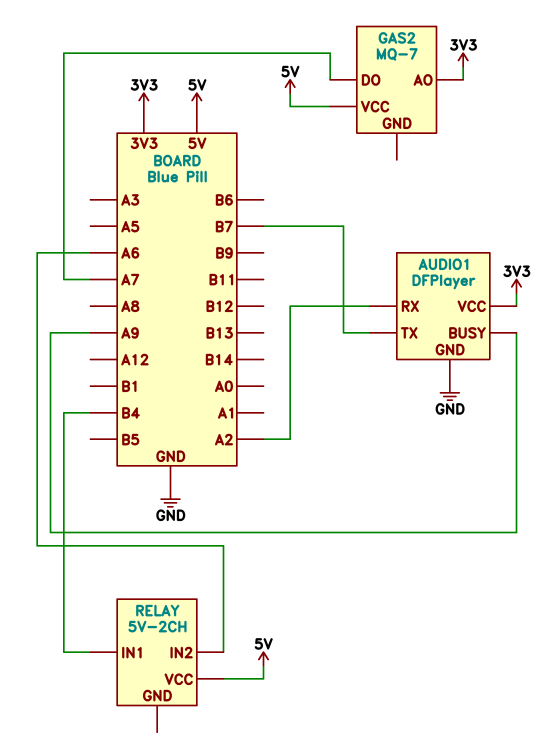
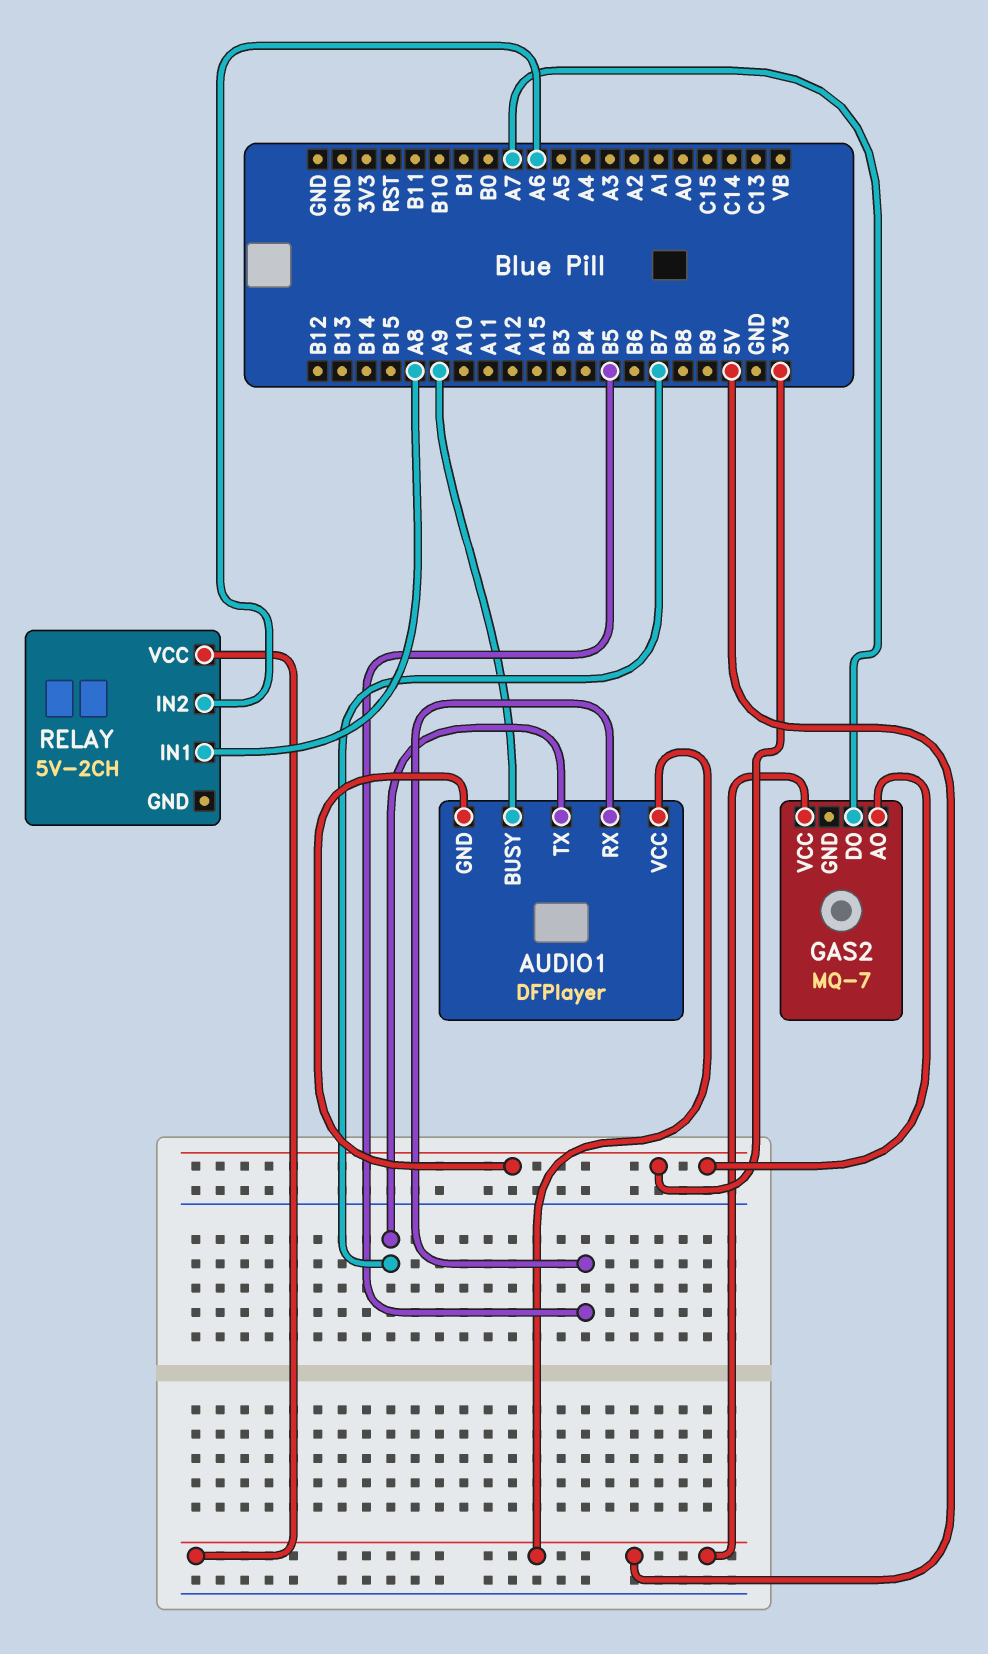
AUDIO1 pin GND: GND -> 3V3
AUDIO1 pin RX: A2 -> B5
AUDIO1 pin VCC: 3V3 -> 5V
RELAY pin IN1: B4 -> A8

